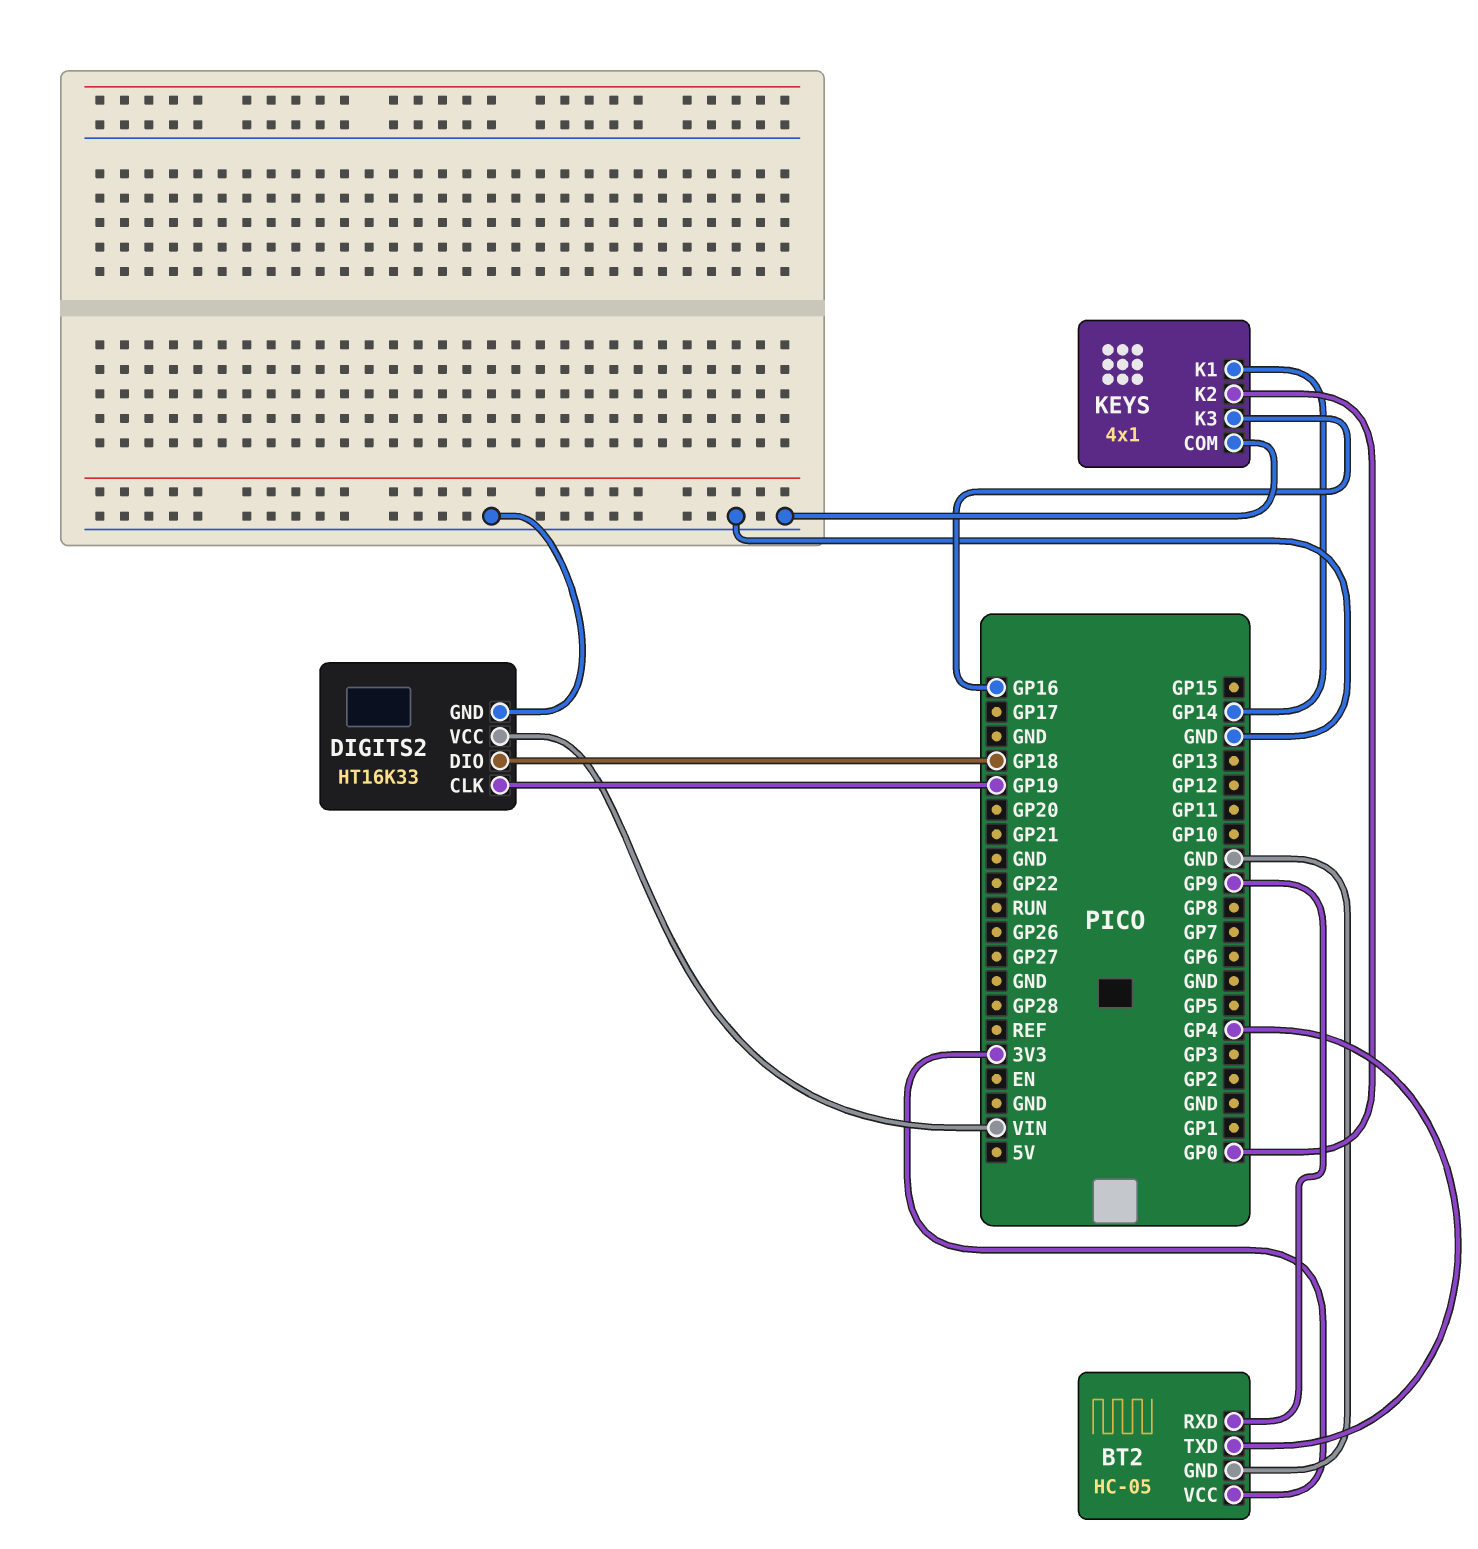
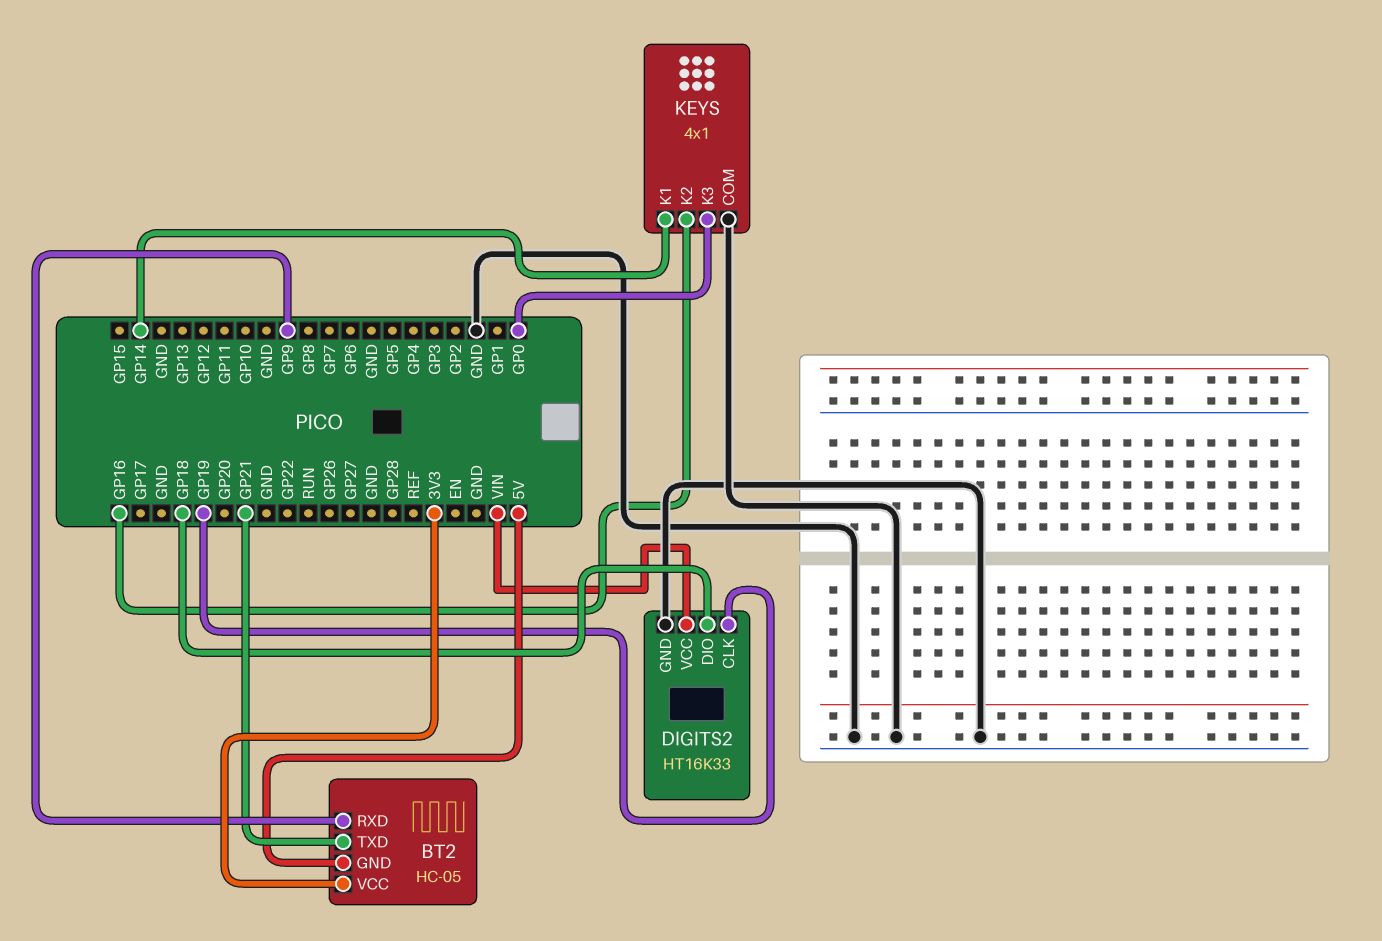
BT2 pin GND: GND -> 5V
BT2 pin TXD: GP4 -> GP21
KEYS pin K2: GP0 -> GP16
KEYS pin K3: GP16 -> GP0

